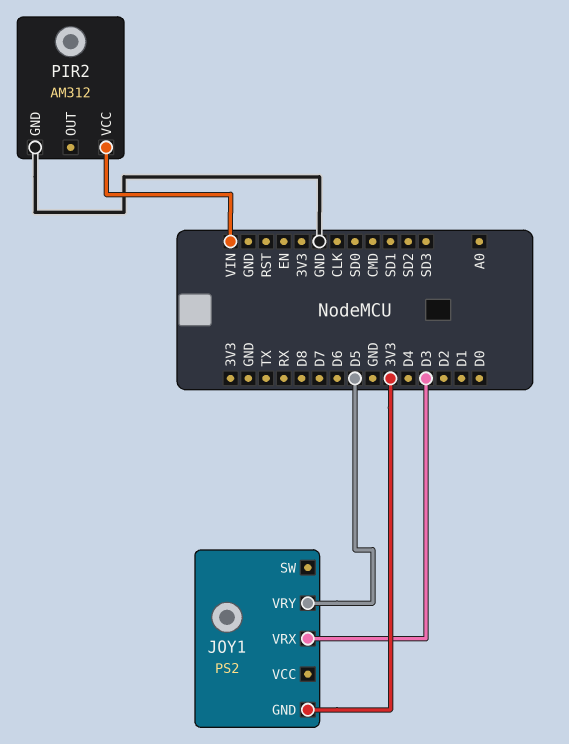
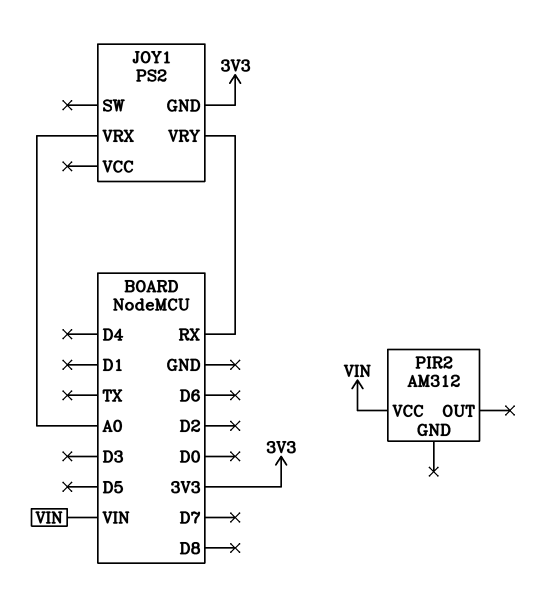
JOY1 pin VRX: D3 -> A0
JOY1 pin VRY: D5 -> RX
PIR2 pin GND: GND -> none

